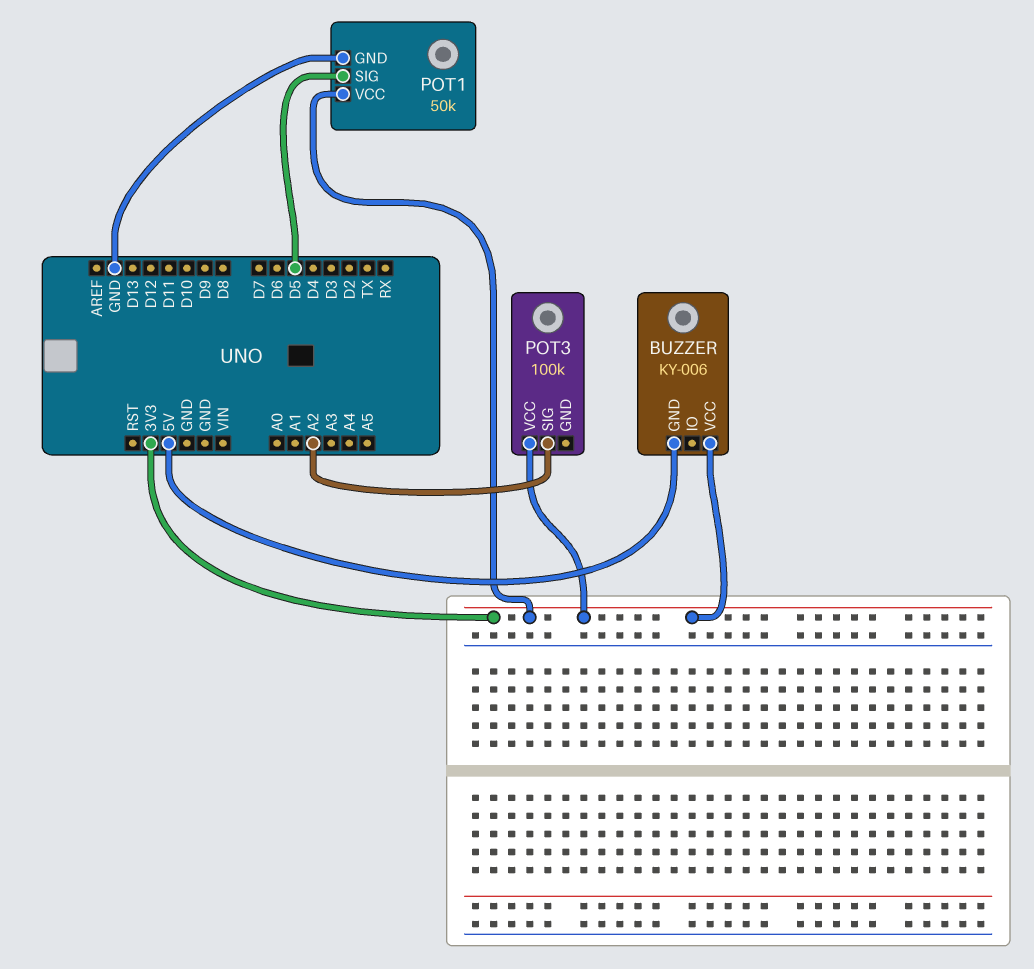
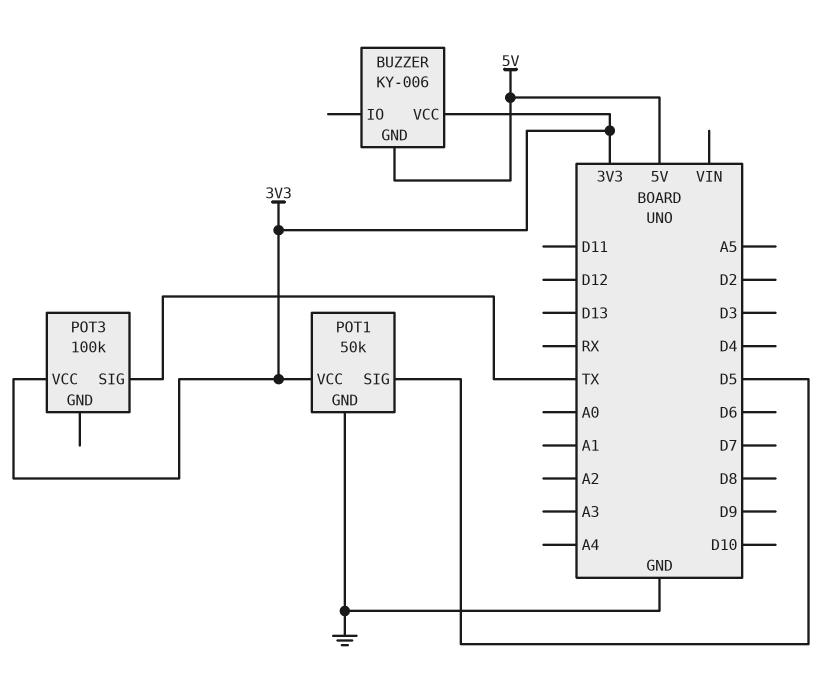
POT3 pin SIG: A2 -> TX

